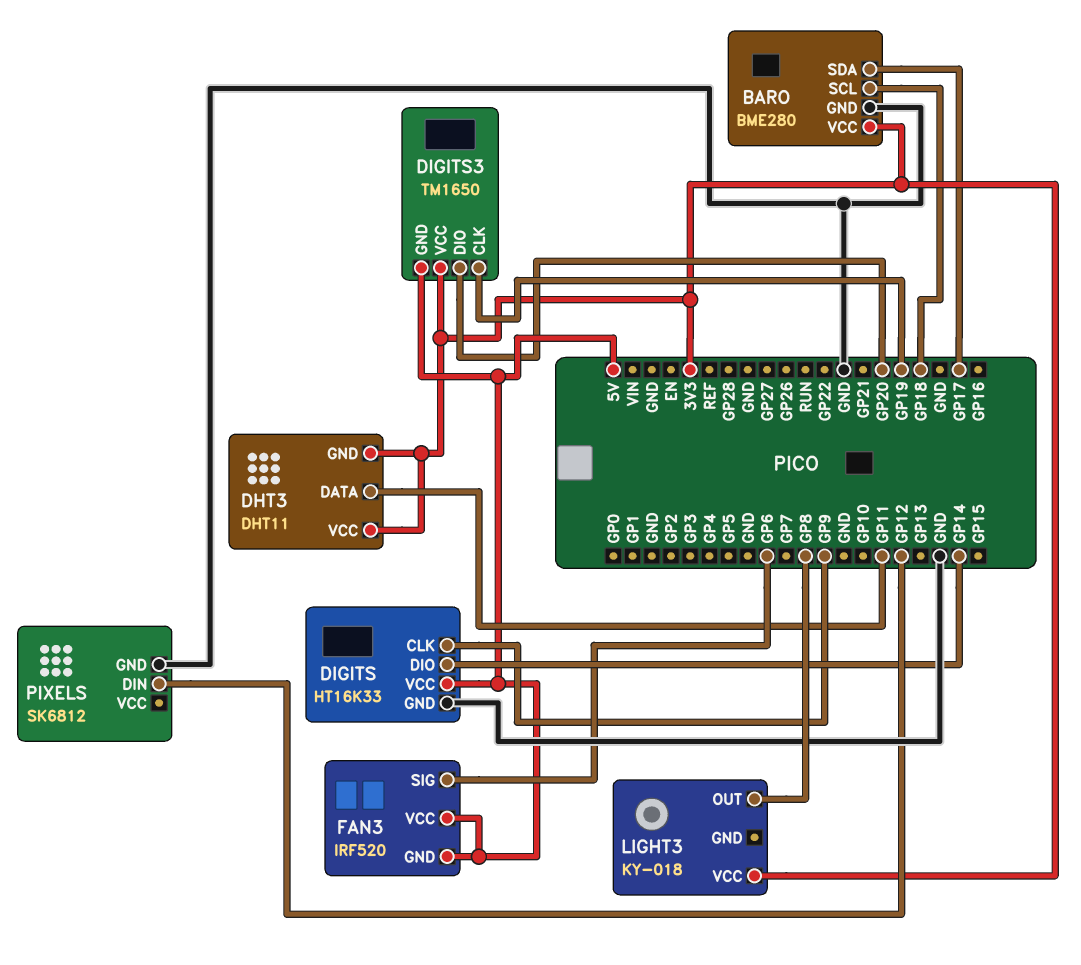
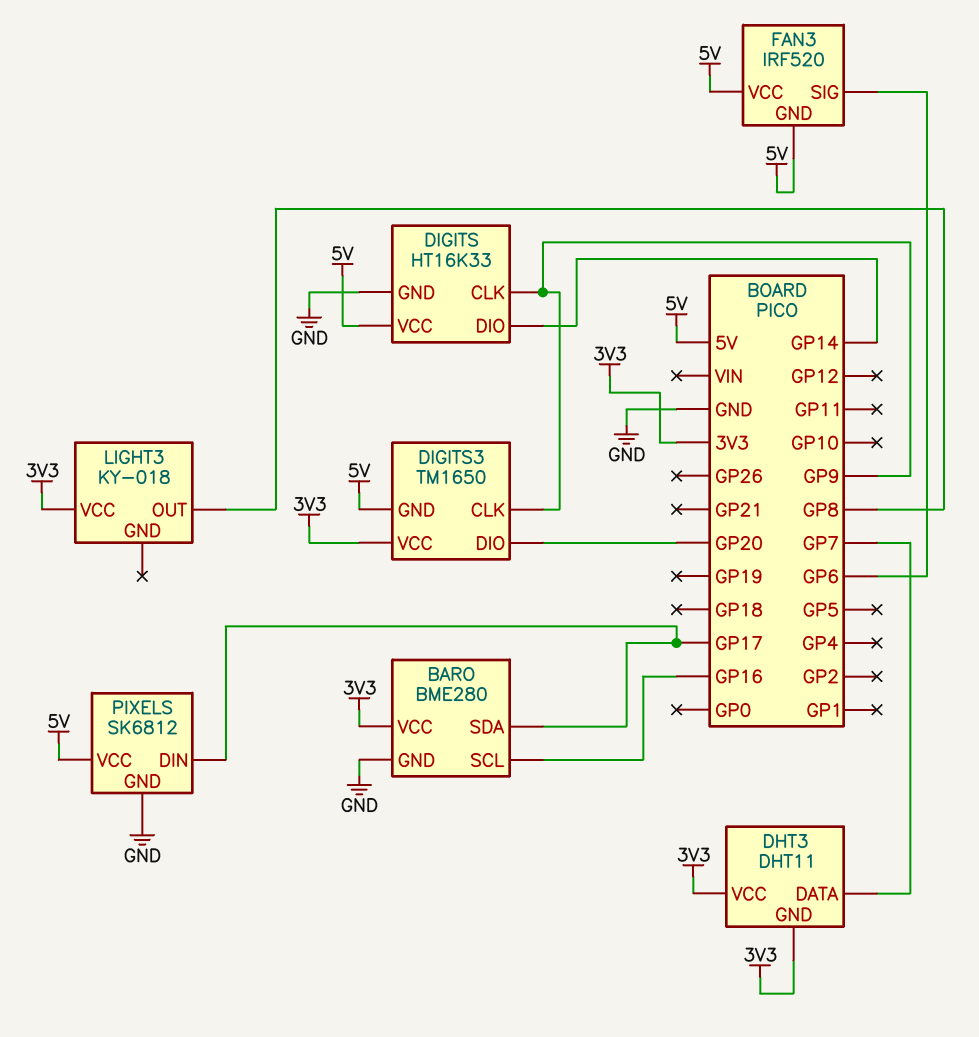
BARO pin SCL: GP18 -> GP16
DHT3 pin DATA: GP11 -> GP7
DIGITS3 pin CLK: GP19 -> GP9
PIXELS pin DIN: GP12 -> GP17
PIXELS pin VCC: none -> 5V

